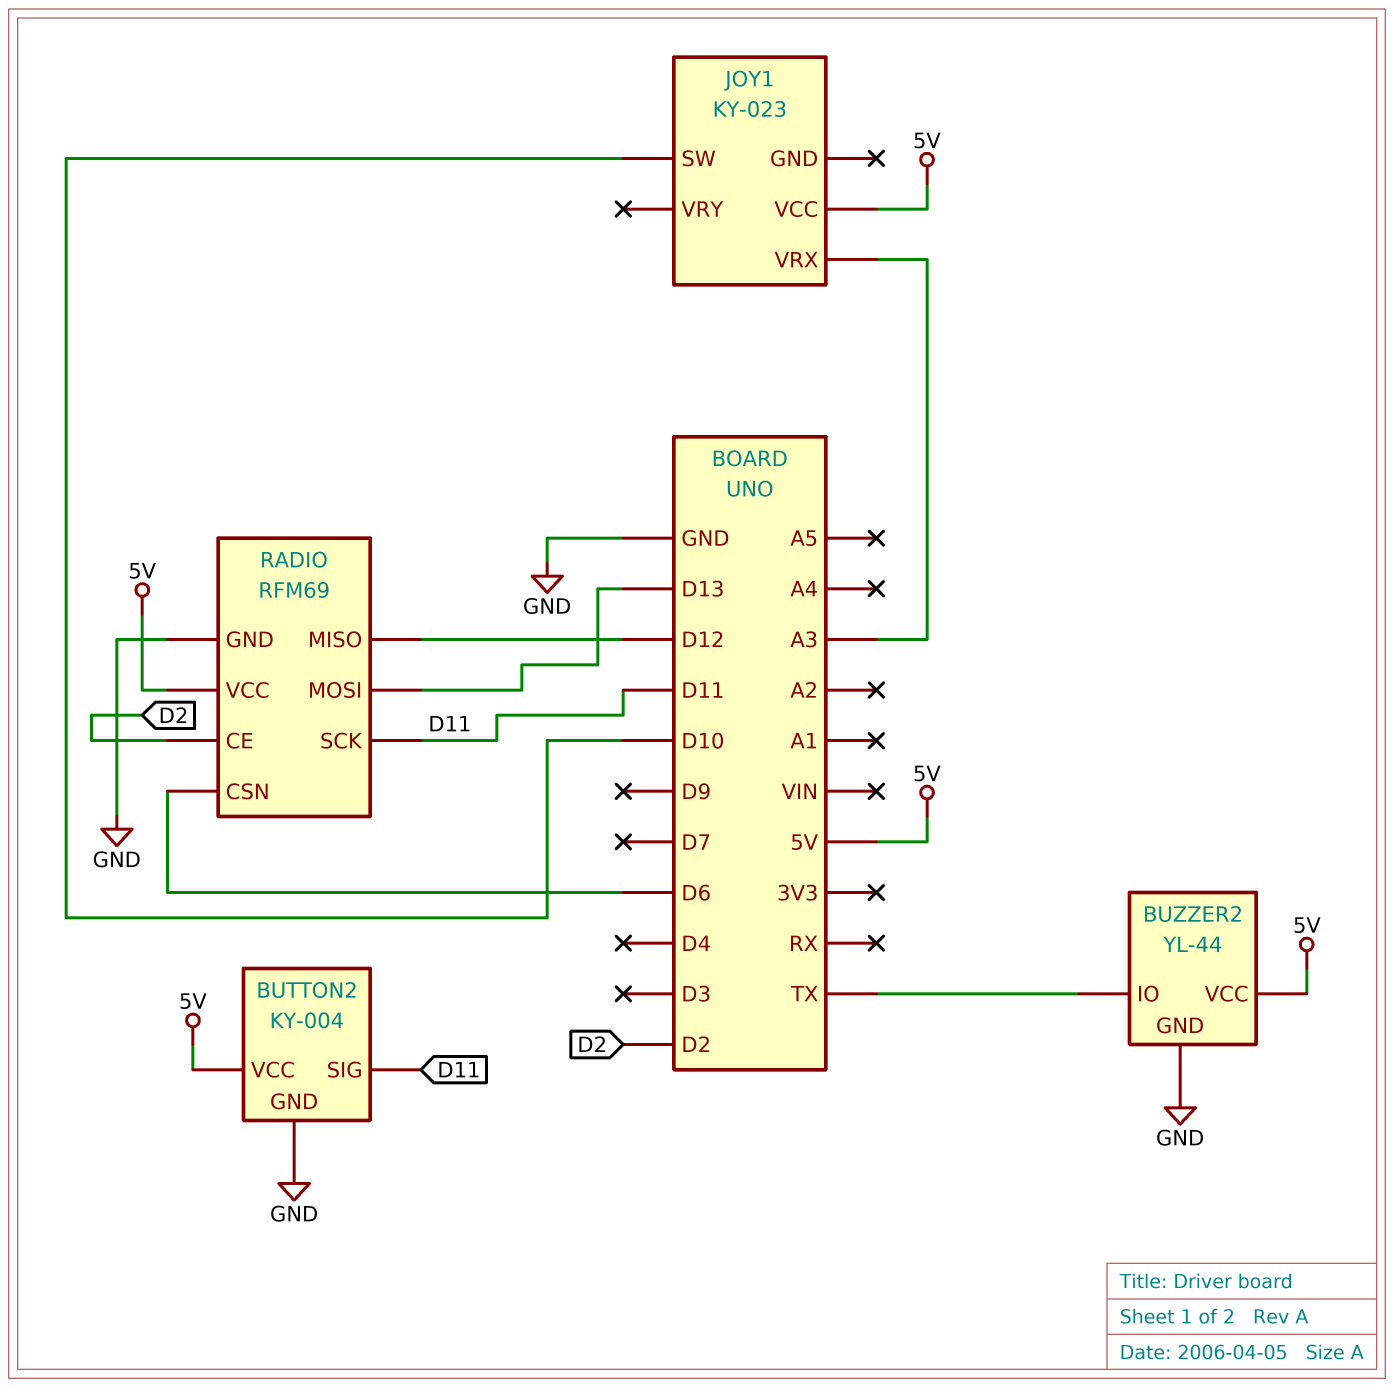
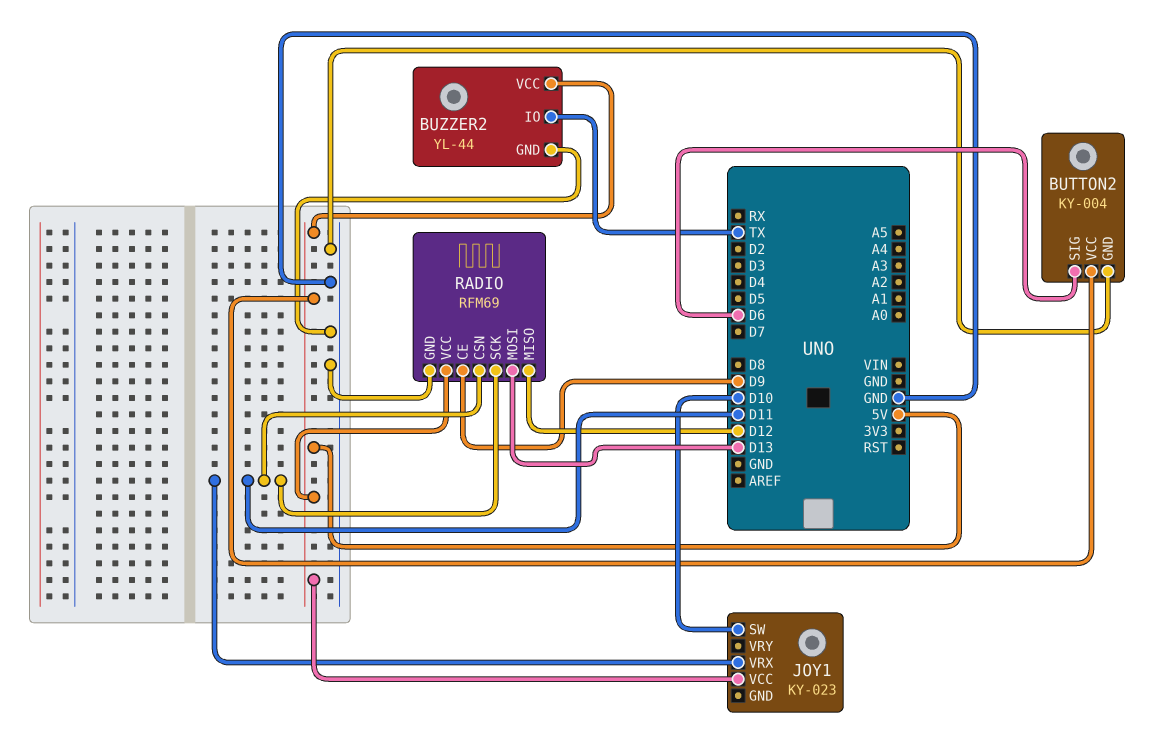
BUTTON2 pin SIG: D11 -> D6
JOY1 pin VRX: A3 -> D11
RADIO pin CE: D2 -> D9
RADIO pin CSN: D6 -> D11

